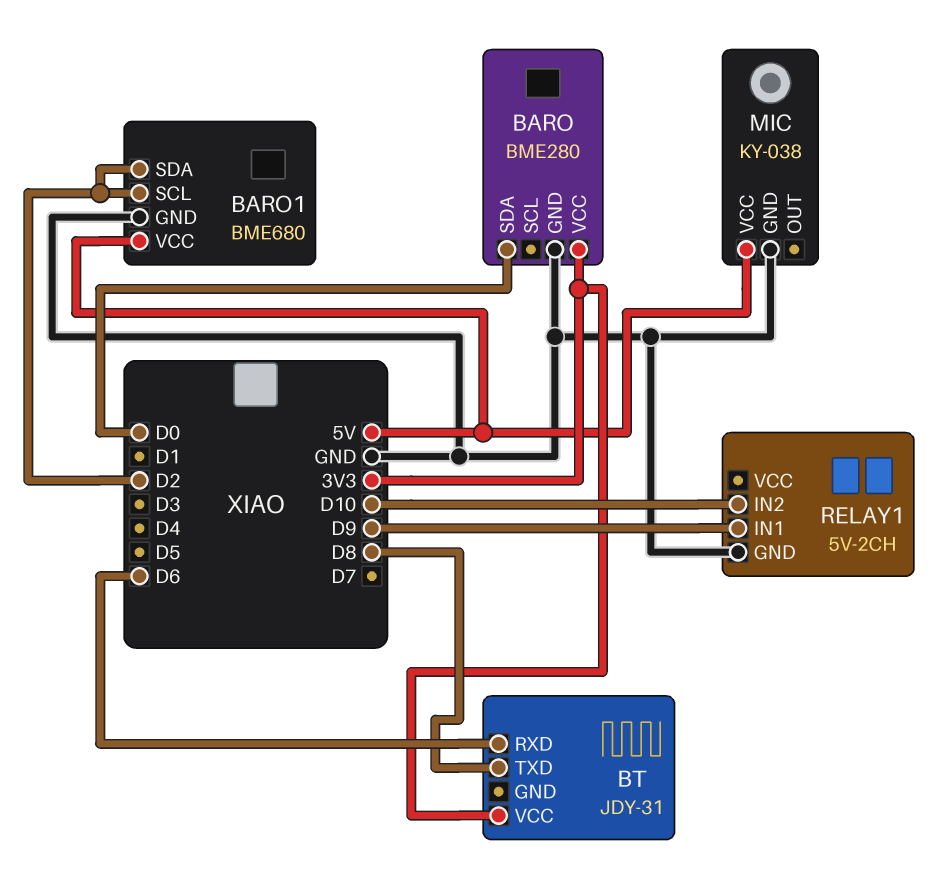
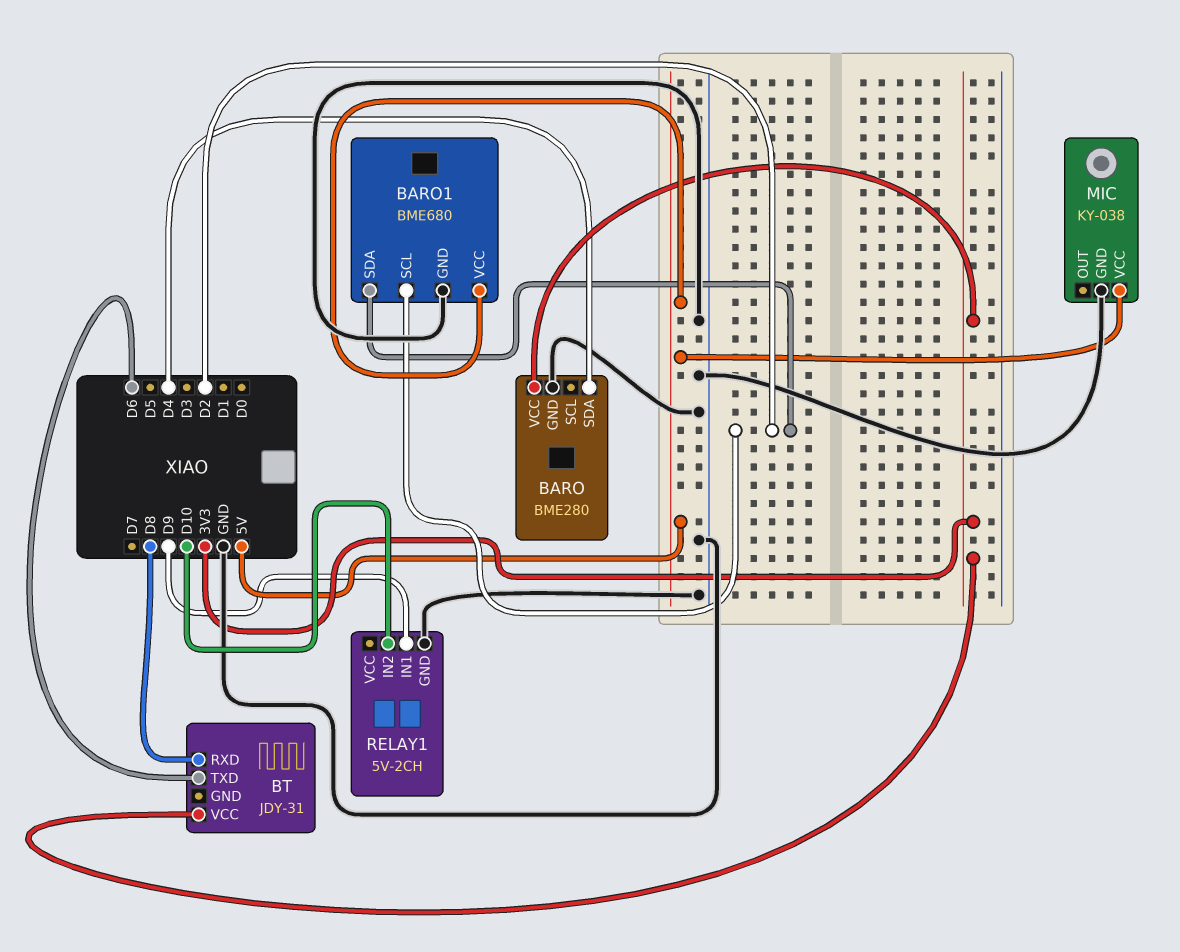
BARO pin SDA: D0 -> D4
BT pin RXD: D6 -> D8
BT pin TXD: D8 -> D6

